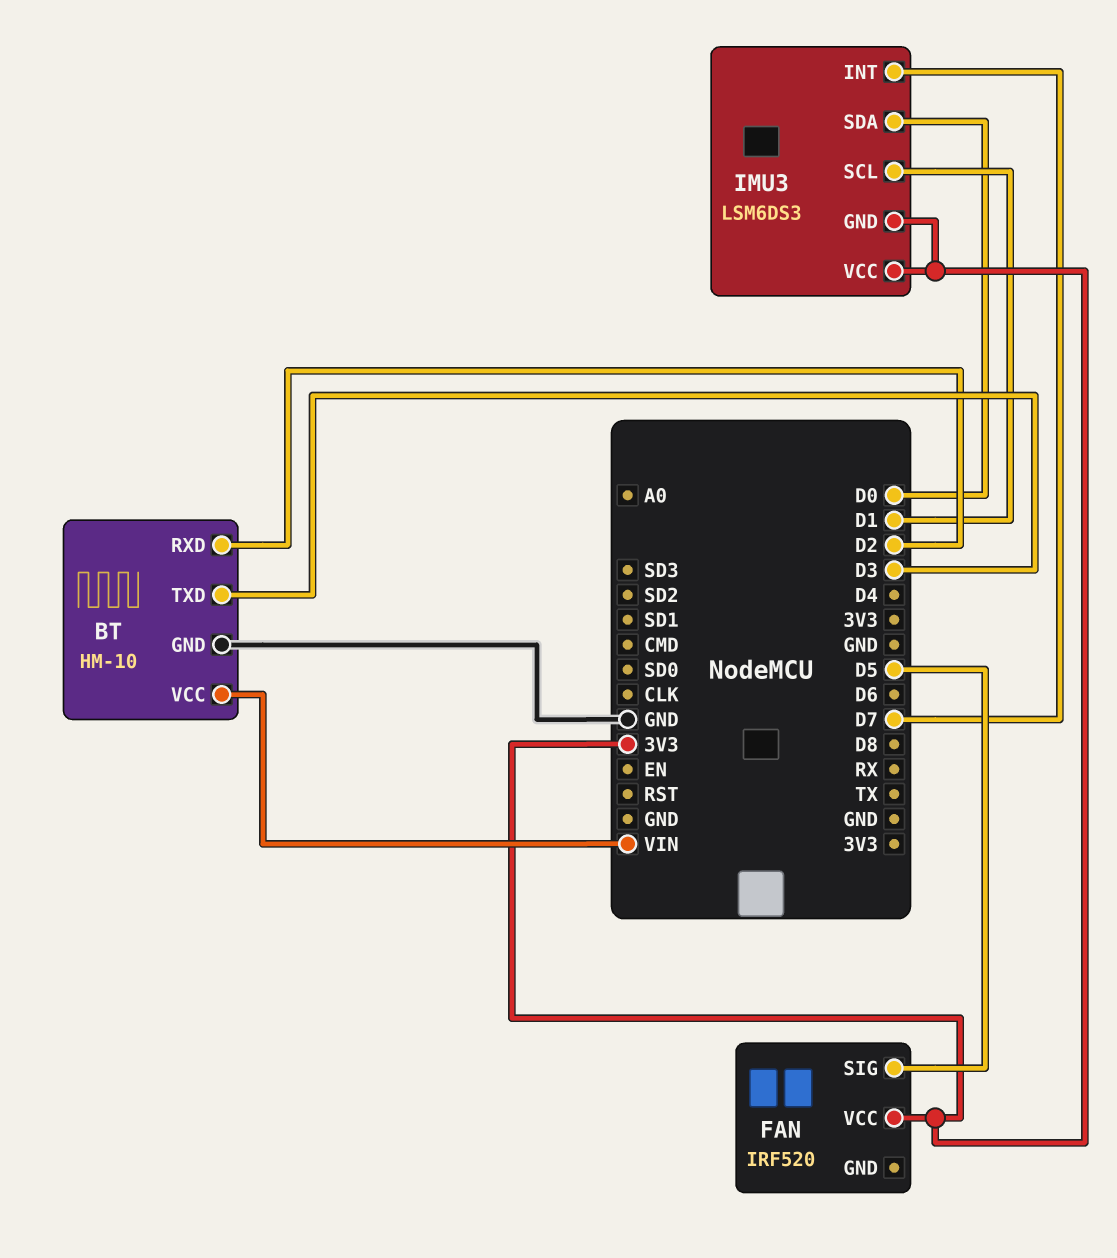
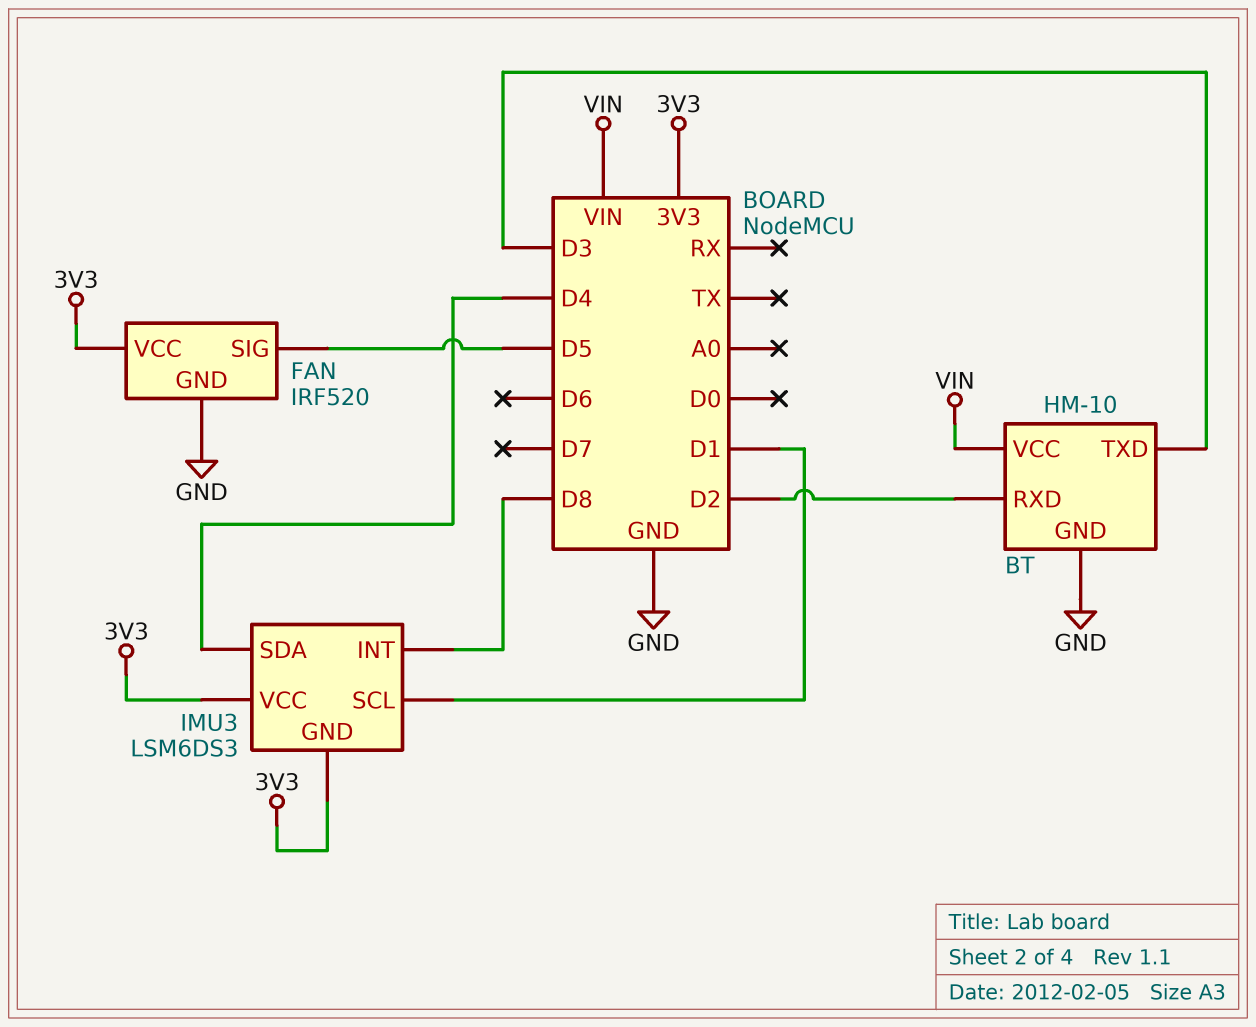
FAN pin GND: none -> GND
IMU3 pin INT: D7 -> D8
IMU3 pin SDA: D0 -> D4

